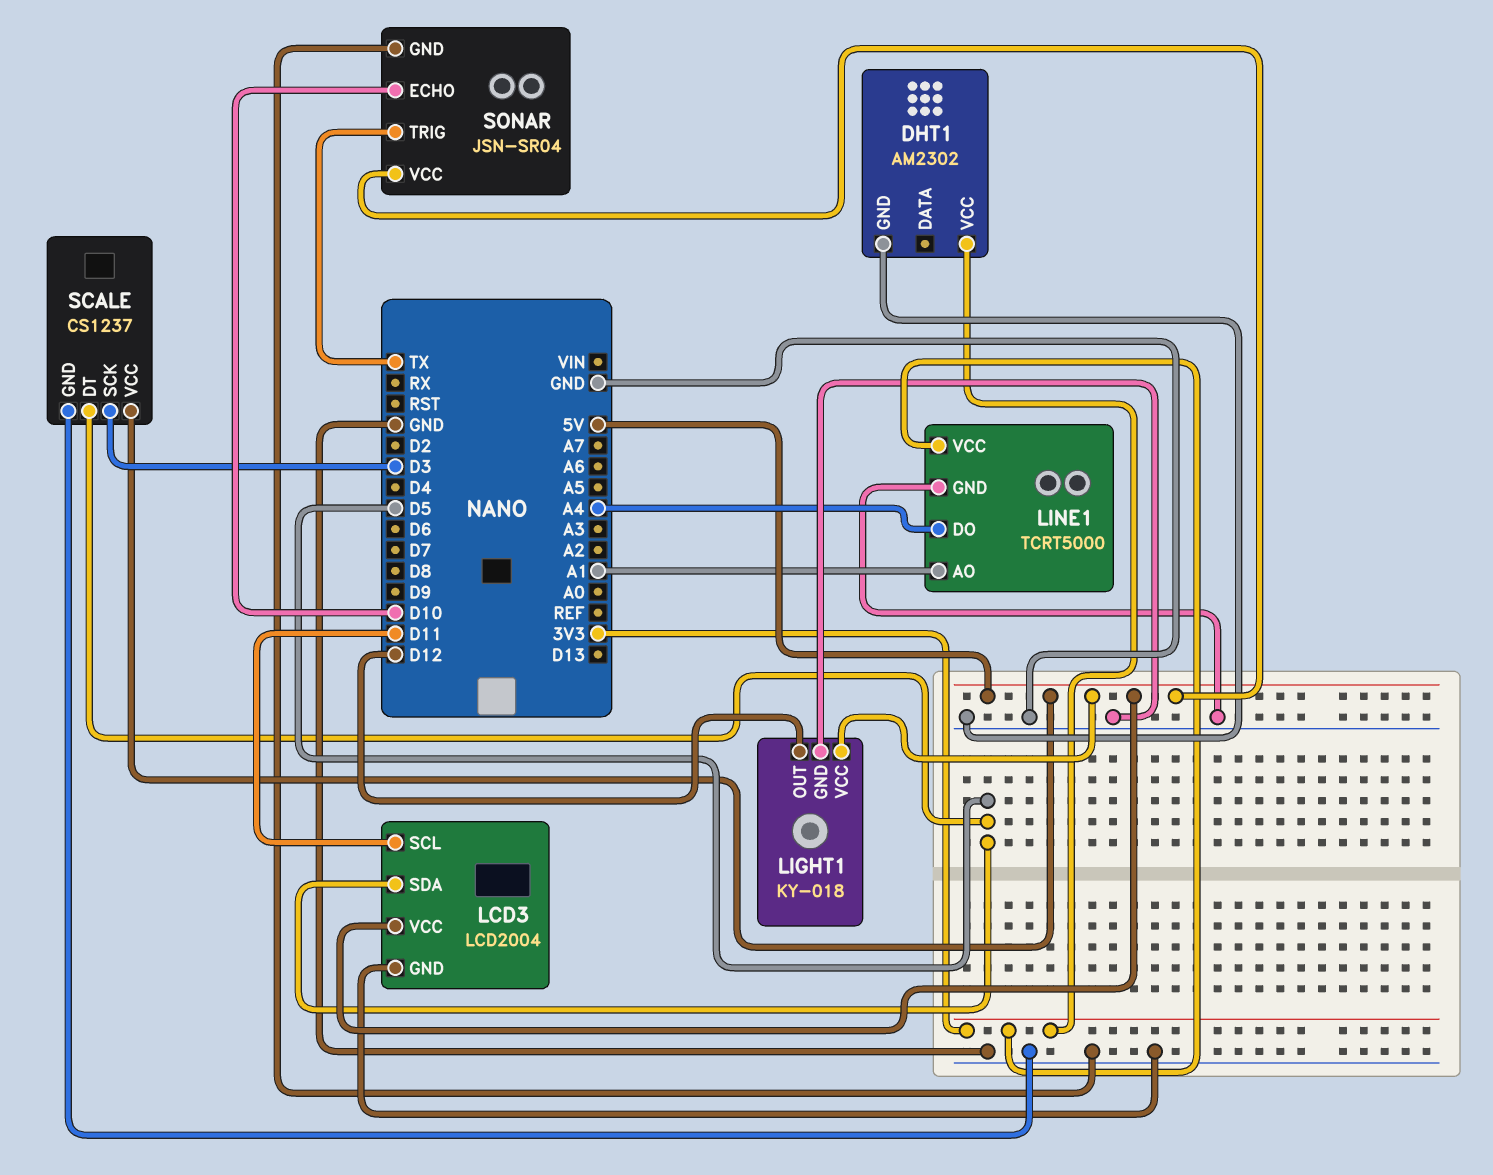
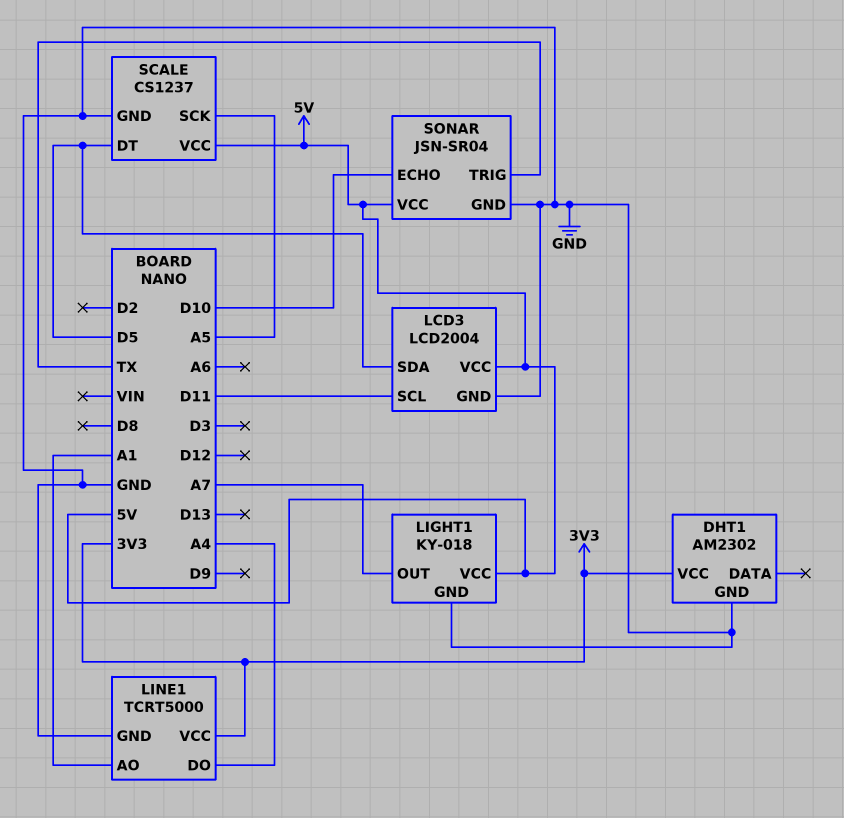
LIGHT1 pin OUT: D12 -> A7
SCALE pin SCK: D3 -> A5

